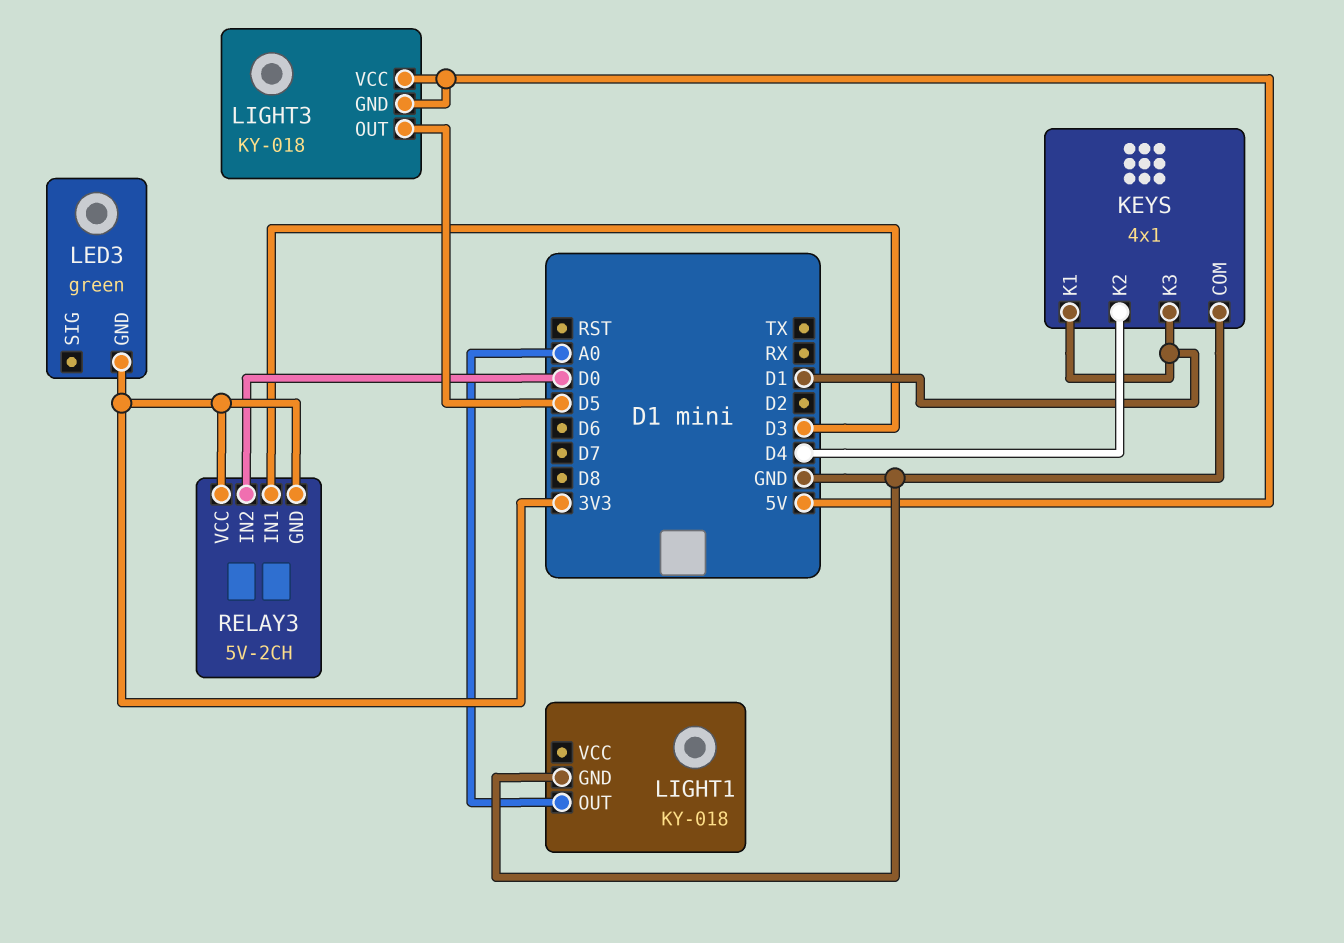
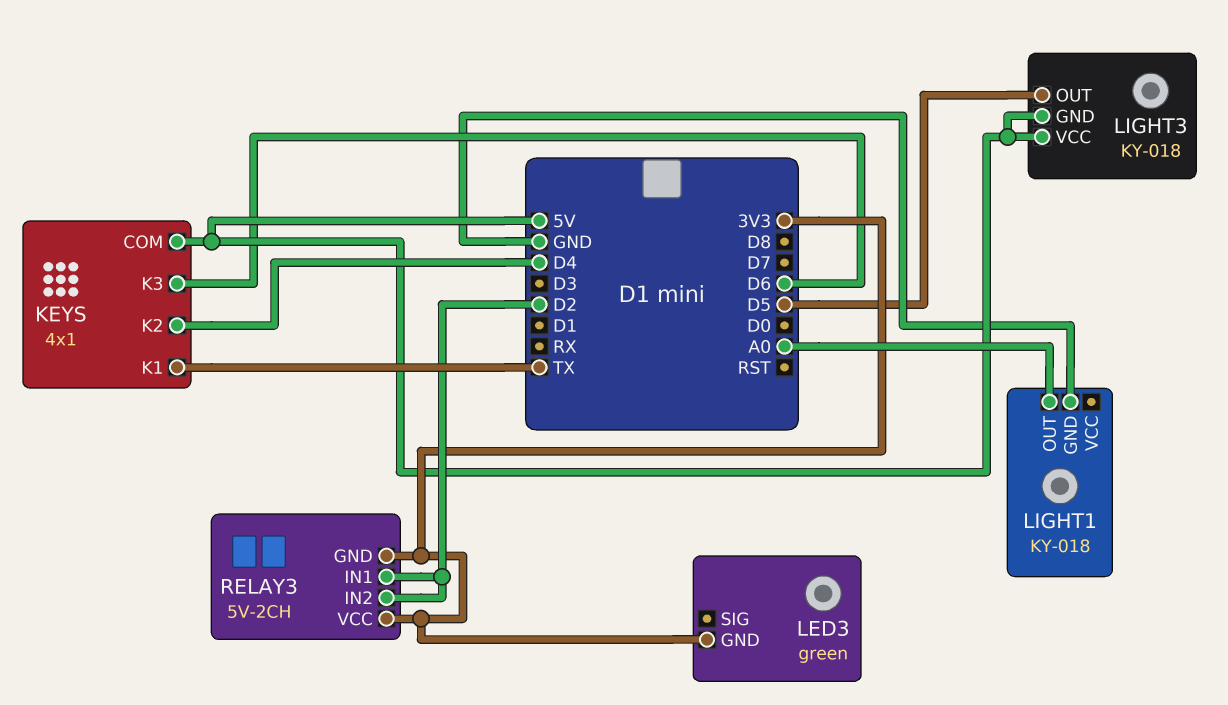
KEYS pin COM: GND -> 5V
KEYS pin K1: D1 -> TX
KEYS pin K3: D1 -> D6
RELAY3 pin IN1: D3 -> D2
RELAY3 pin IN2: D0 -> D2

